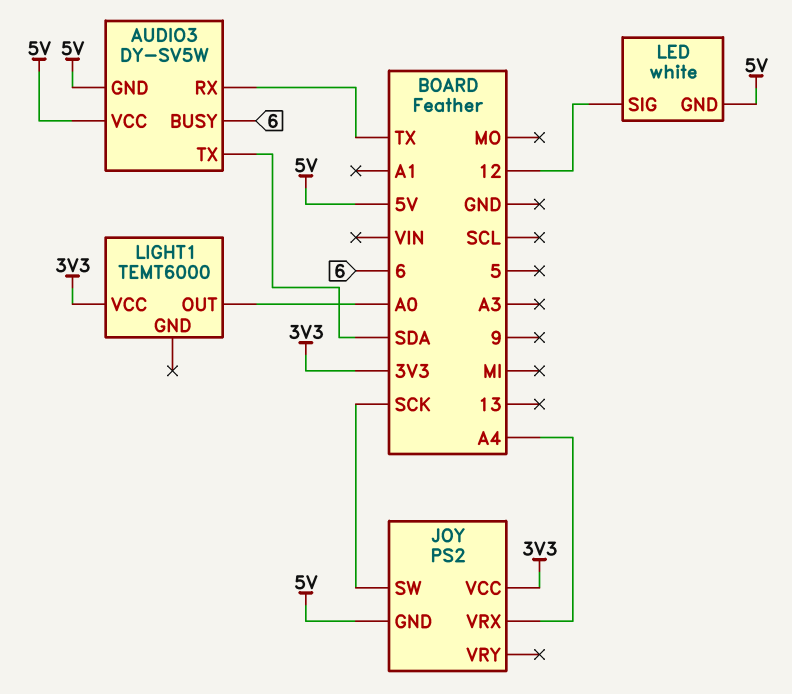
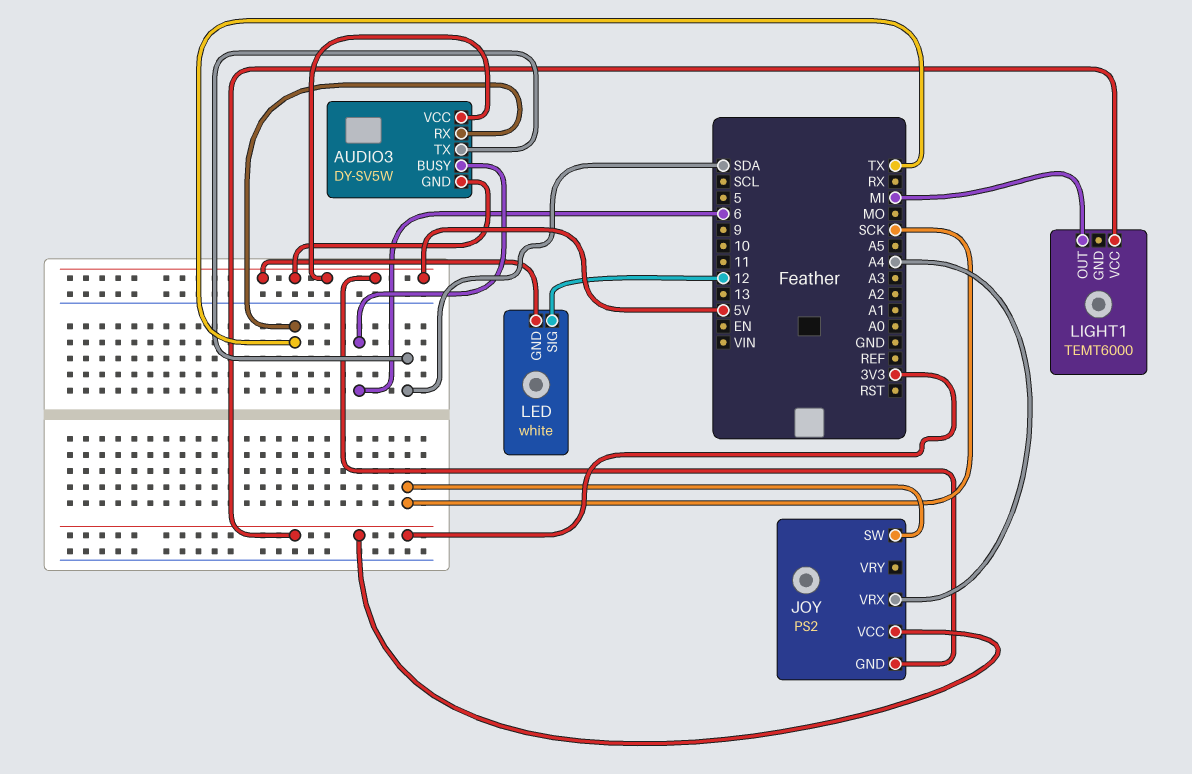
LIGHT1 pin OUT: A0 -> MI

